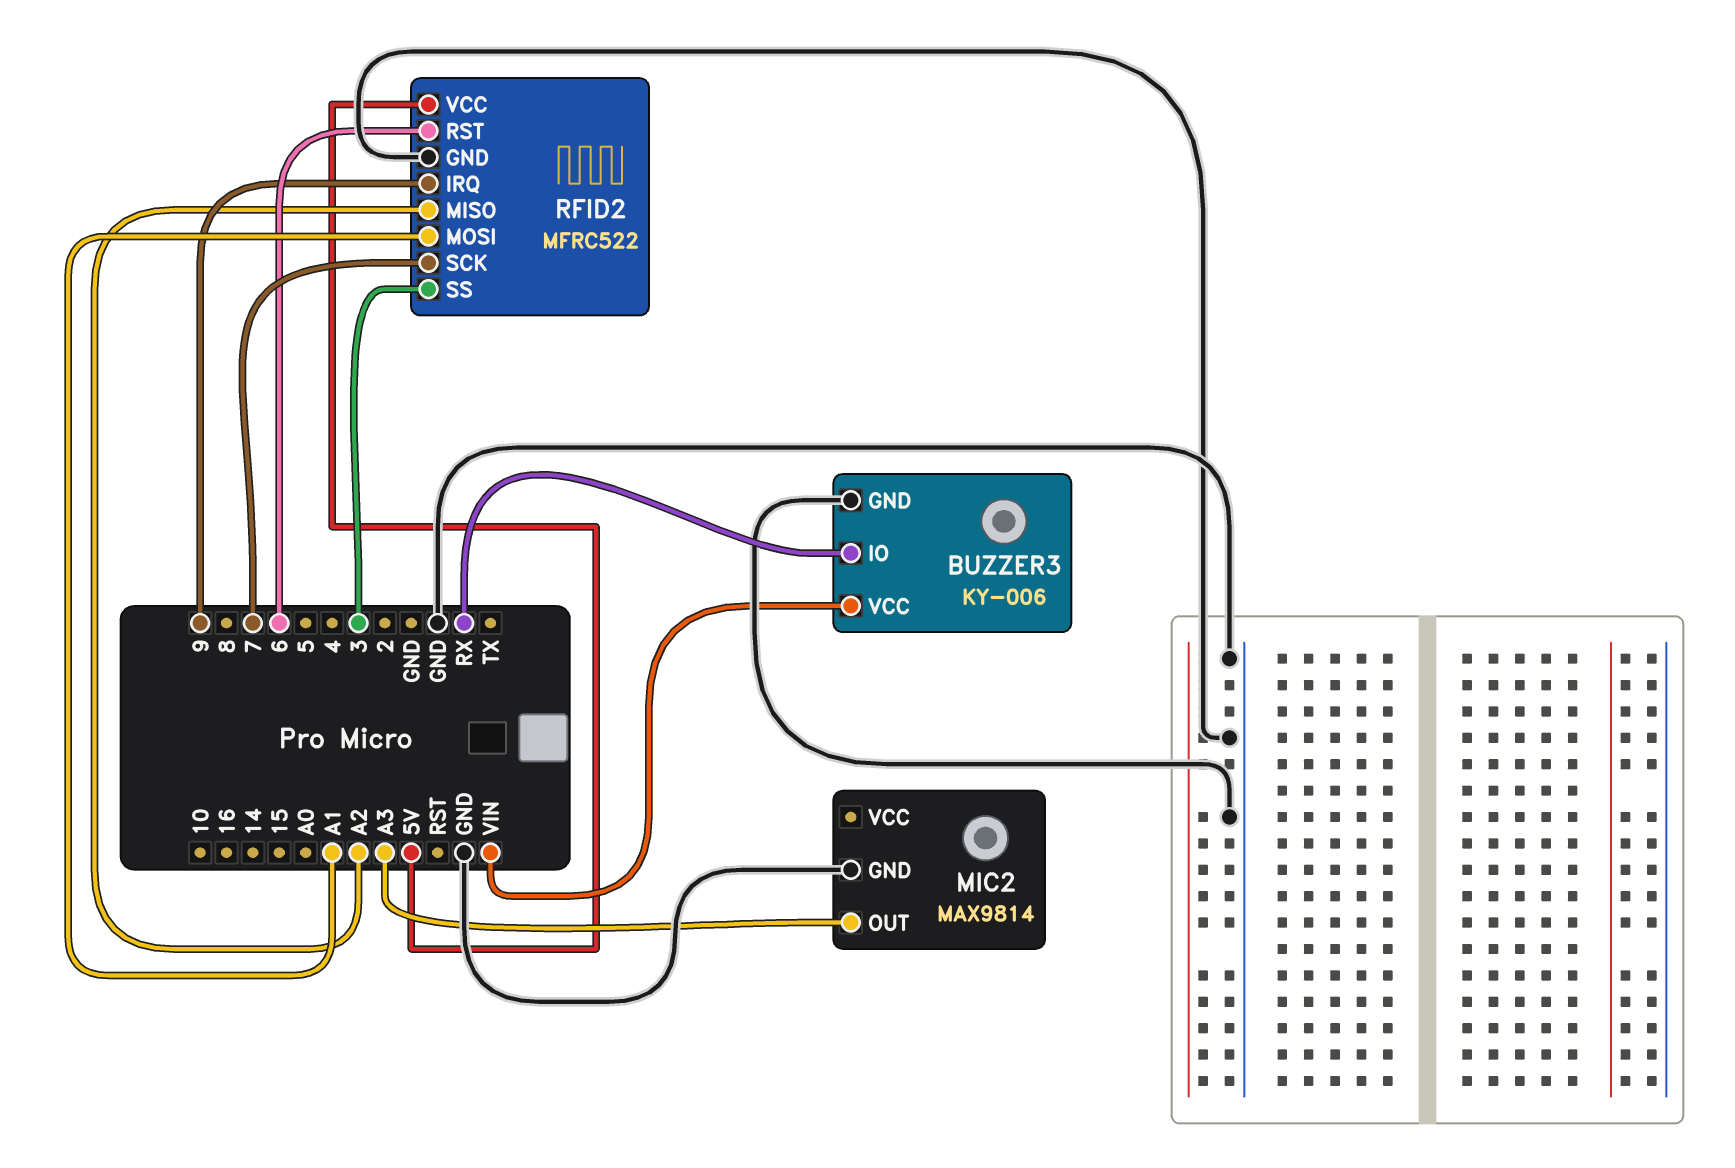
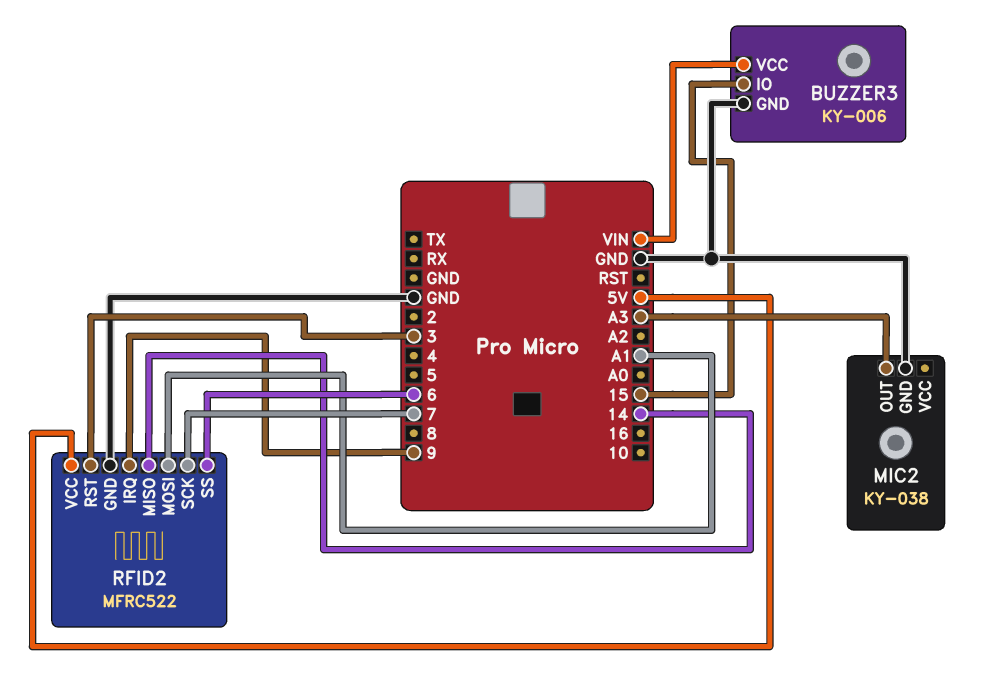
BUZZER3 pin IO: RX -> 15
MIC2: MAX9814 -> KY-038
RFID2 pin MISO: A2 -> 14
RFID2 pin RST: 6 -> 3
RFID2 pin SS: 3 -> 6

